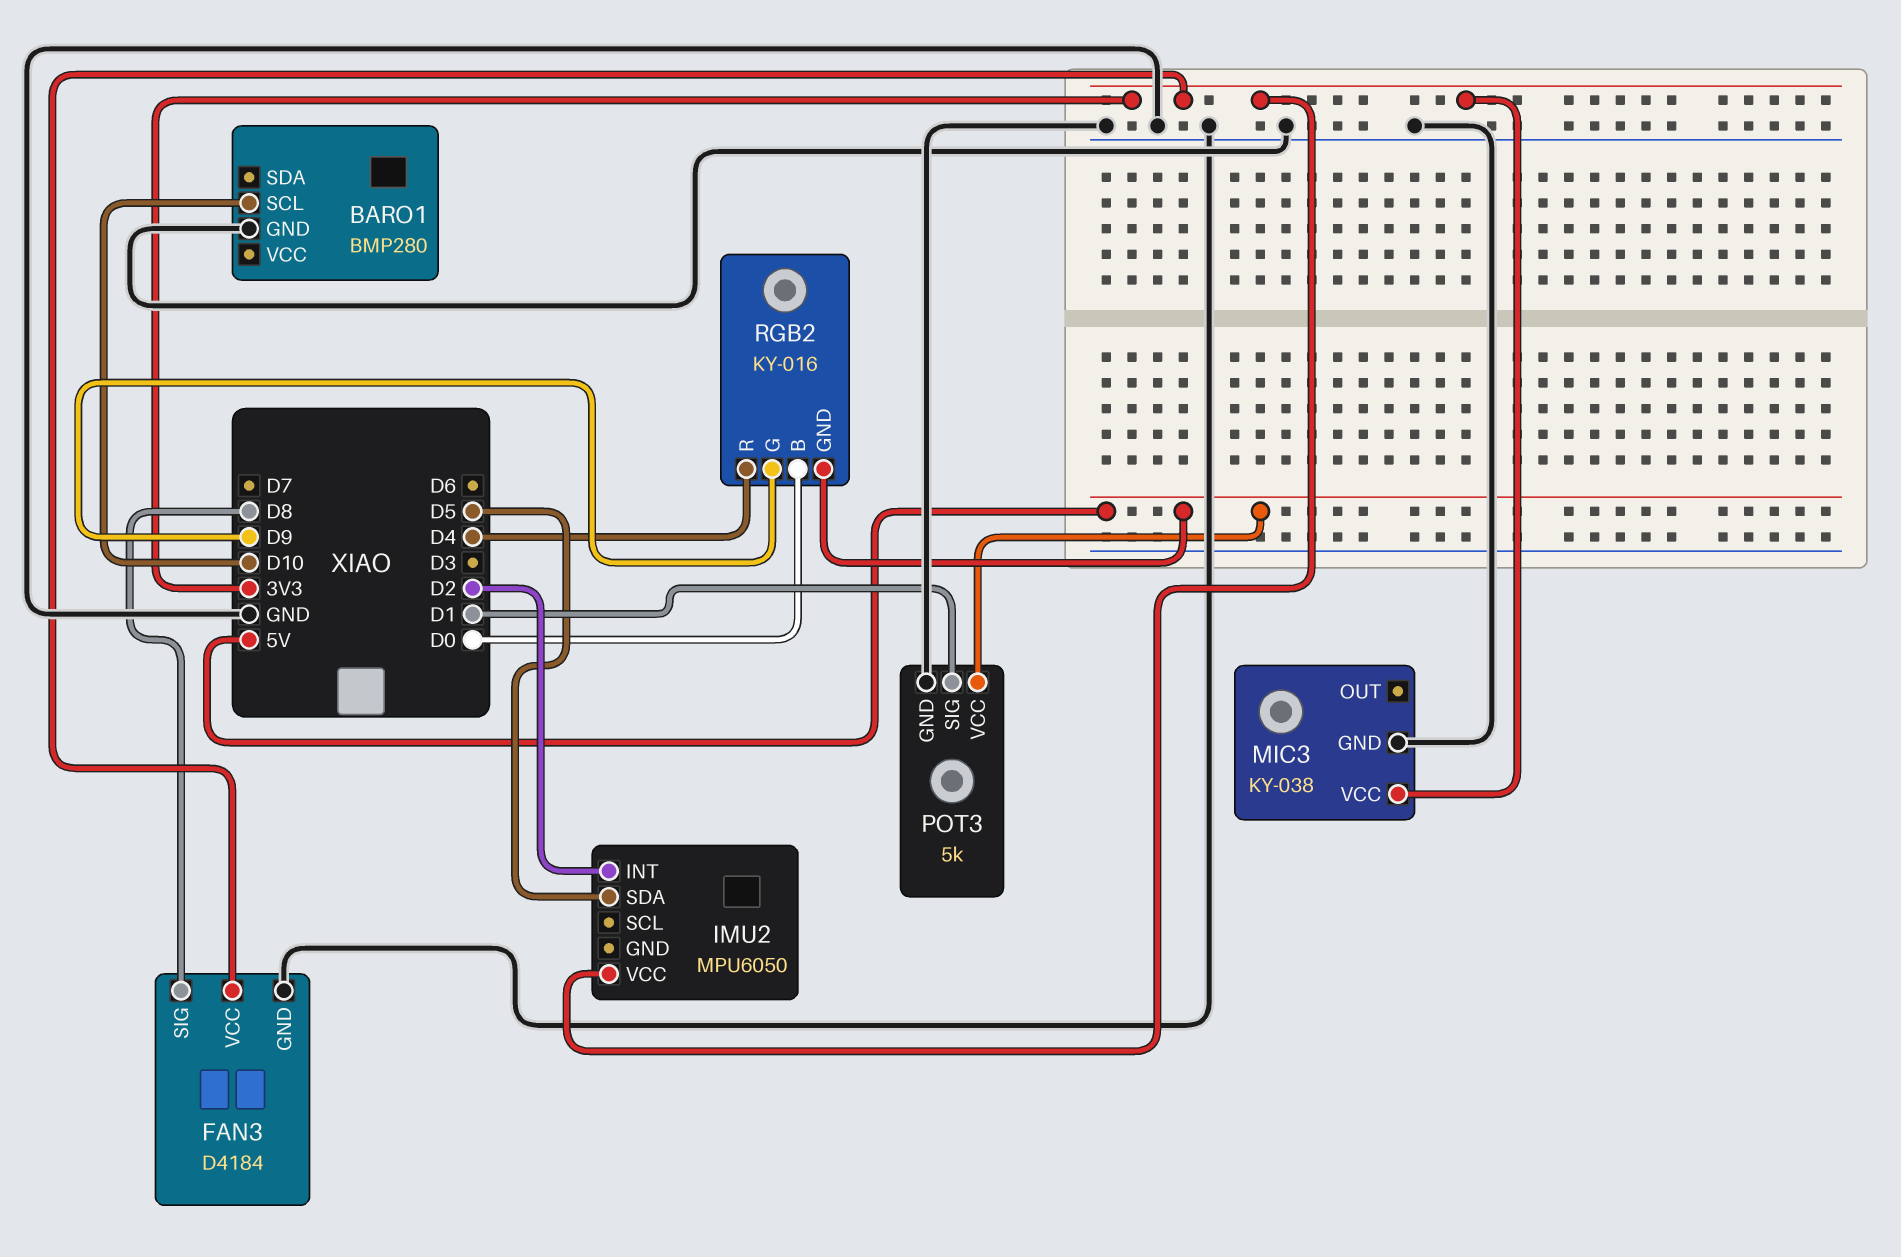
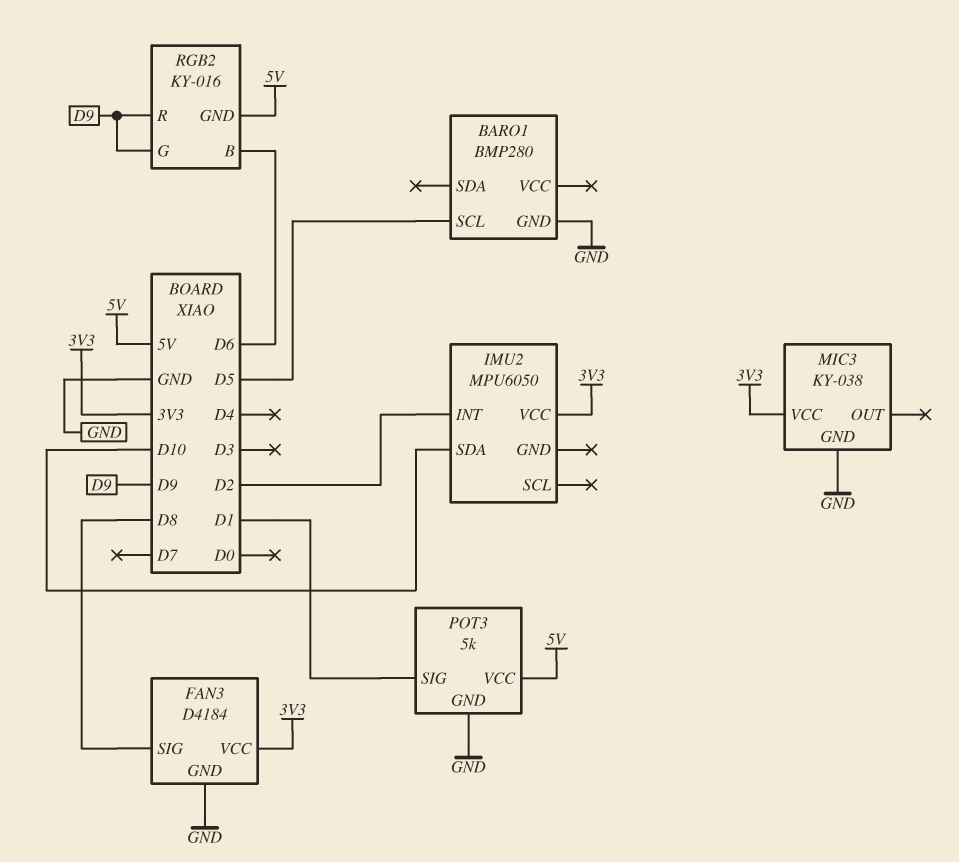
BARO1 pin SCL: D10 -> D5
IMU2 pin SDA: D5 -> D10
RGB2 pin B: D0 -> D6
RGB2 pin R: D4 -> D9

